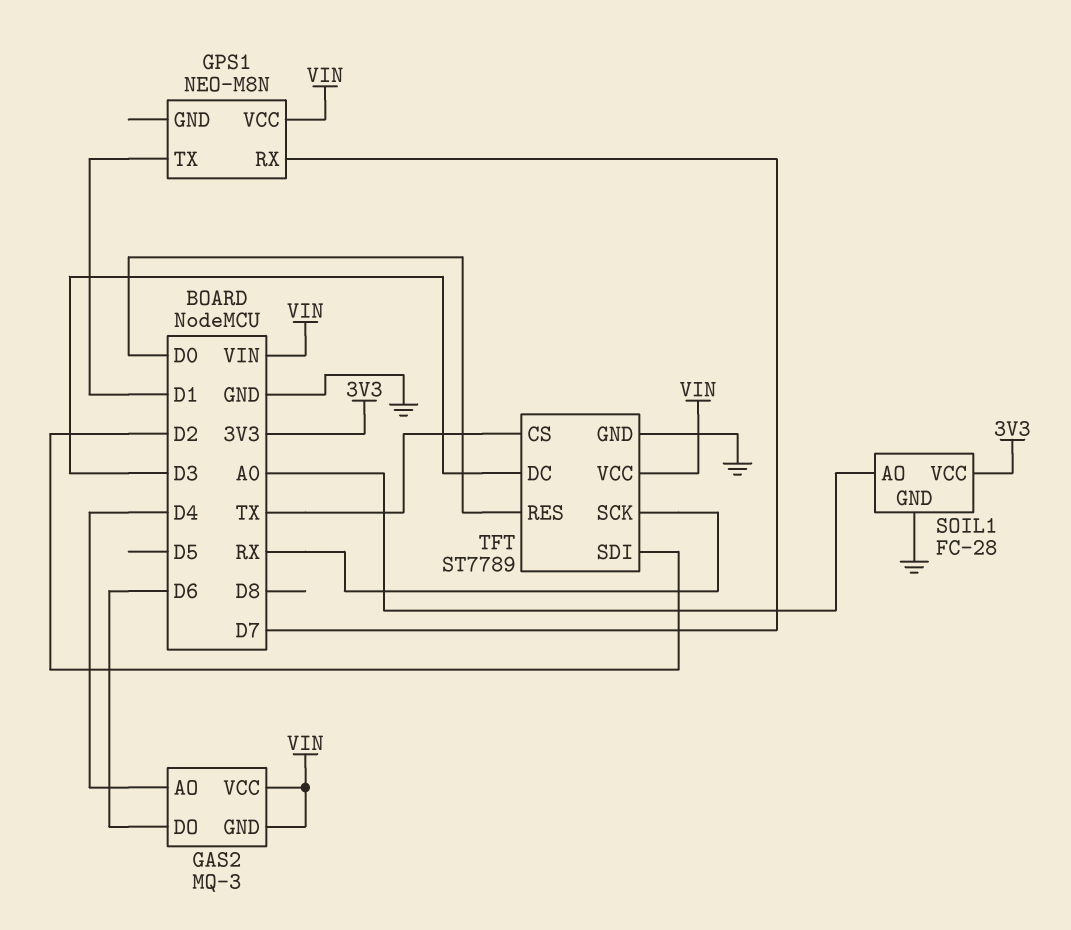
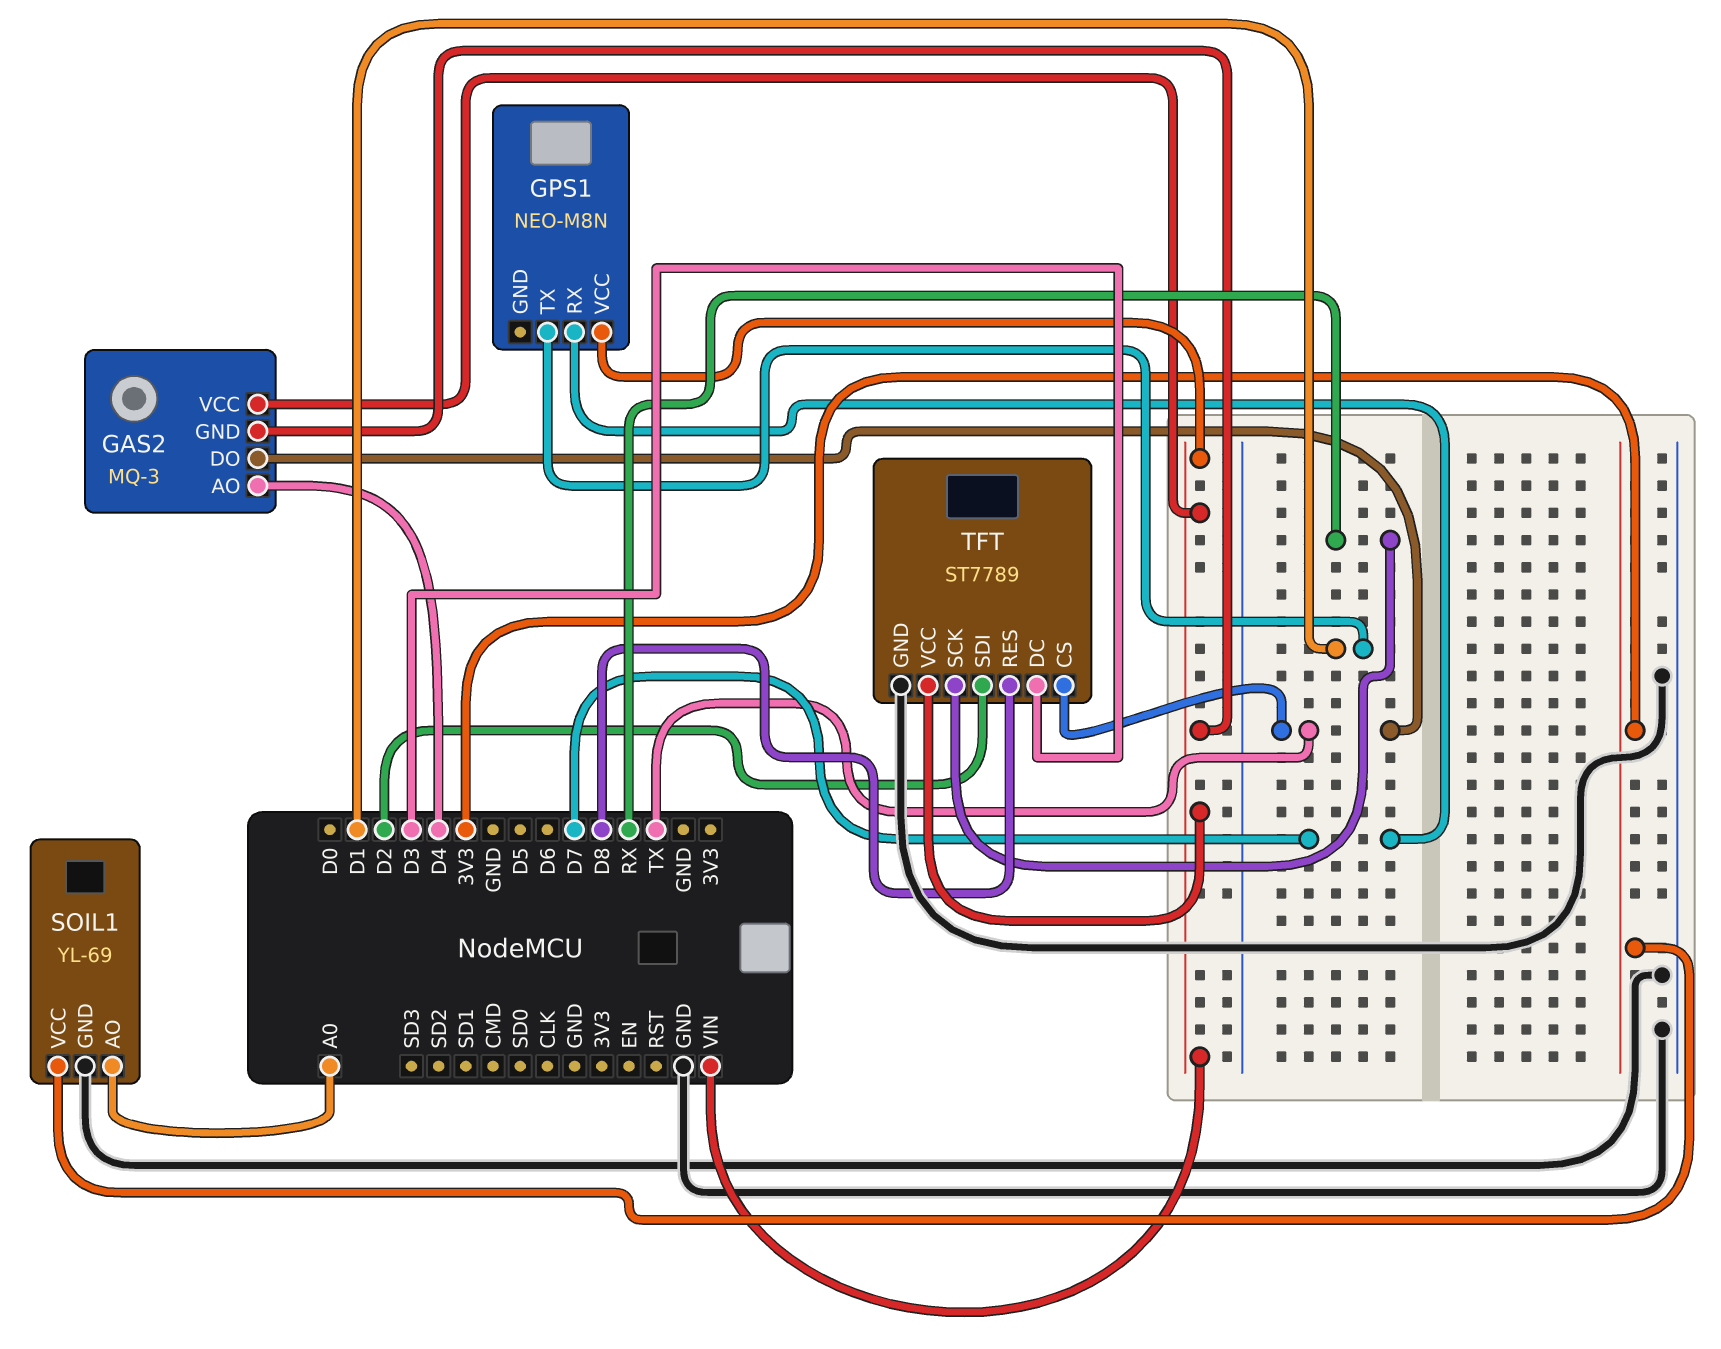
GAS2 pin DO: D6 -> TX
SOIL1: FC-28 -> YL-69
TFT pin RES: D0 -> D8

